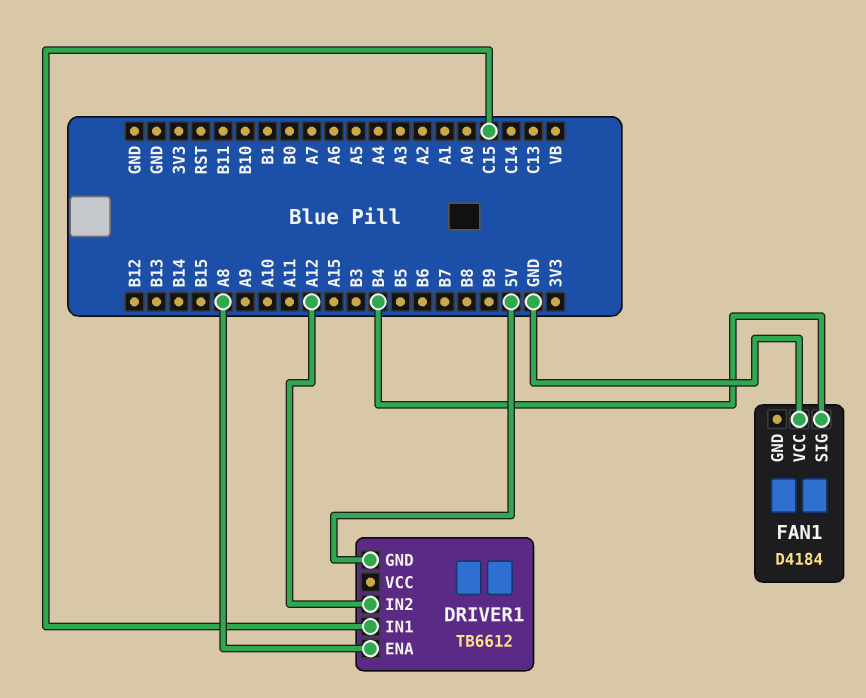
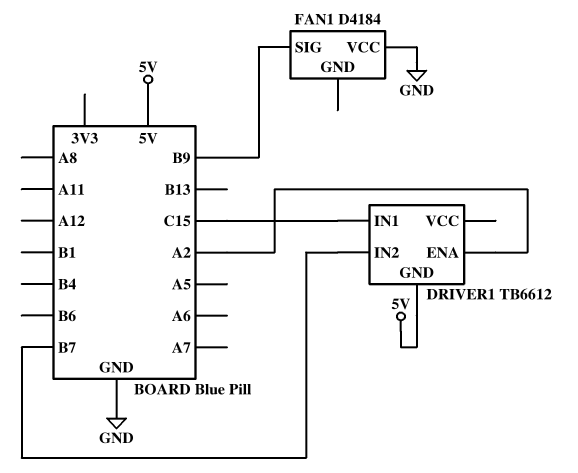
DRIVER1 pin ENA: A8 -> A2
DRIVER1 pin IN2: A12 -> B7
FAN1 pin SIG: B4 -> B9

